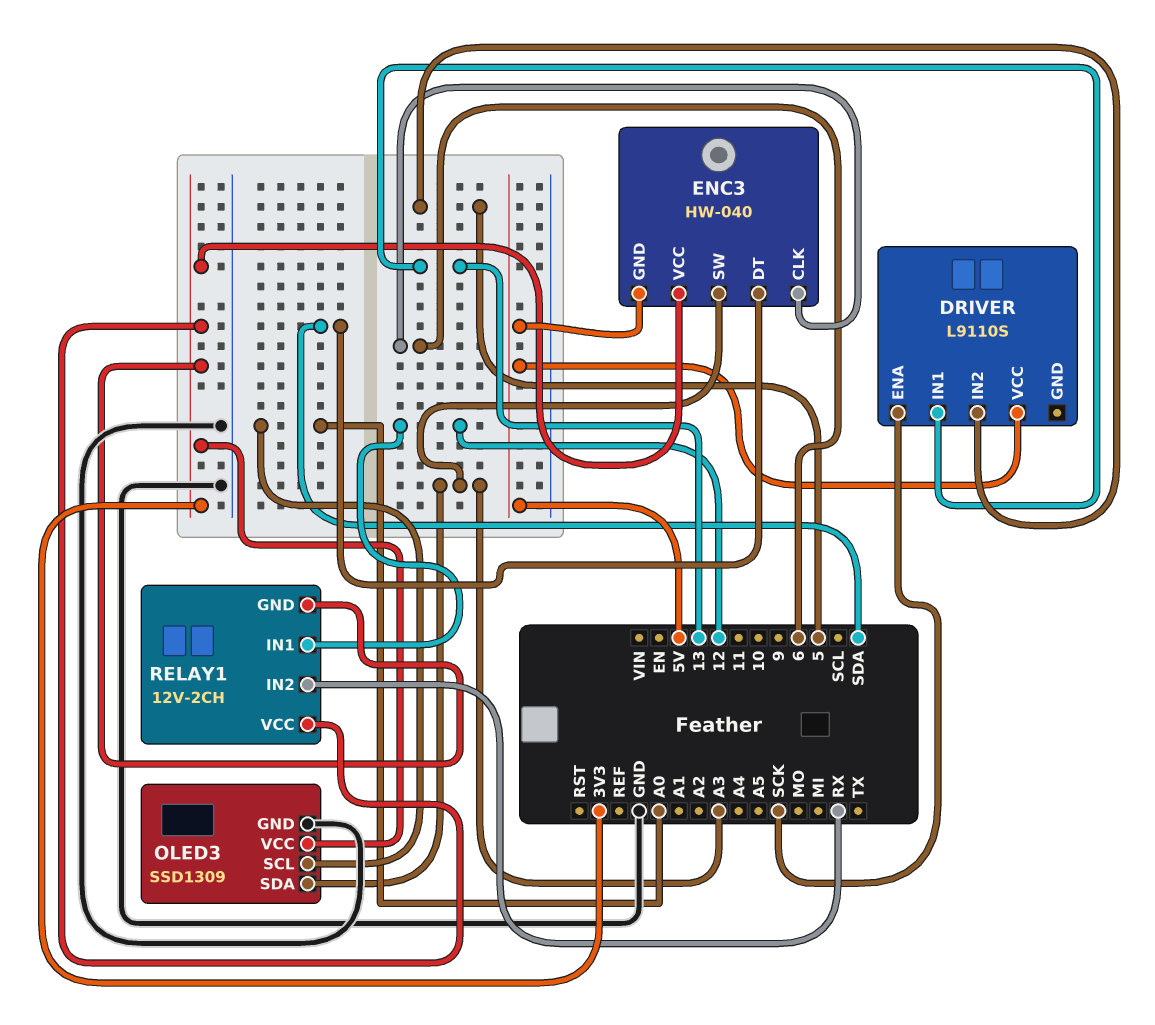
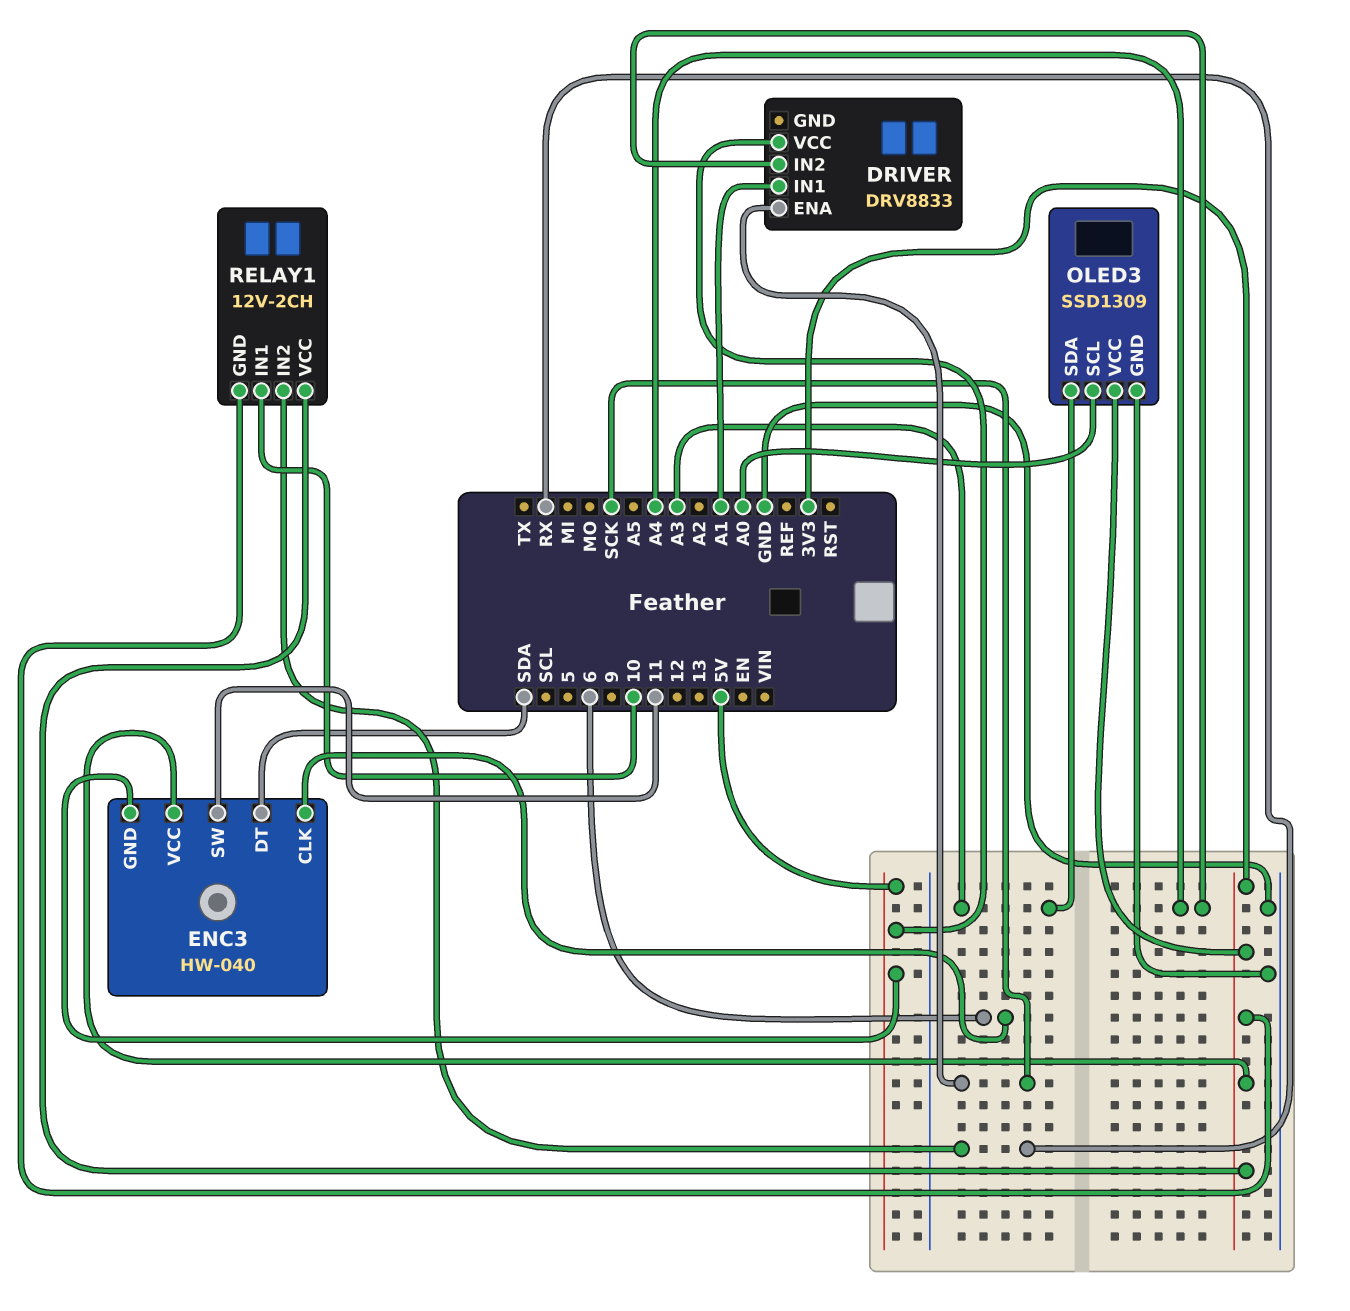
DRIVER: L9110S -> DRV8833
DRIVER pin IN1: 13 -> A1
DRIVER pin IN2: 5 -> A4
ENC3 pin SW: A3 -> 11
RELAY1 pin IN1: 12 -> 10

